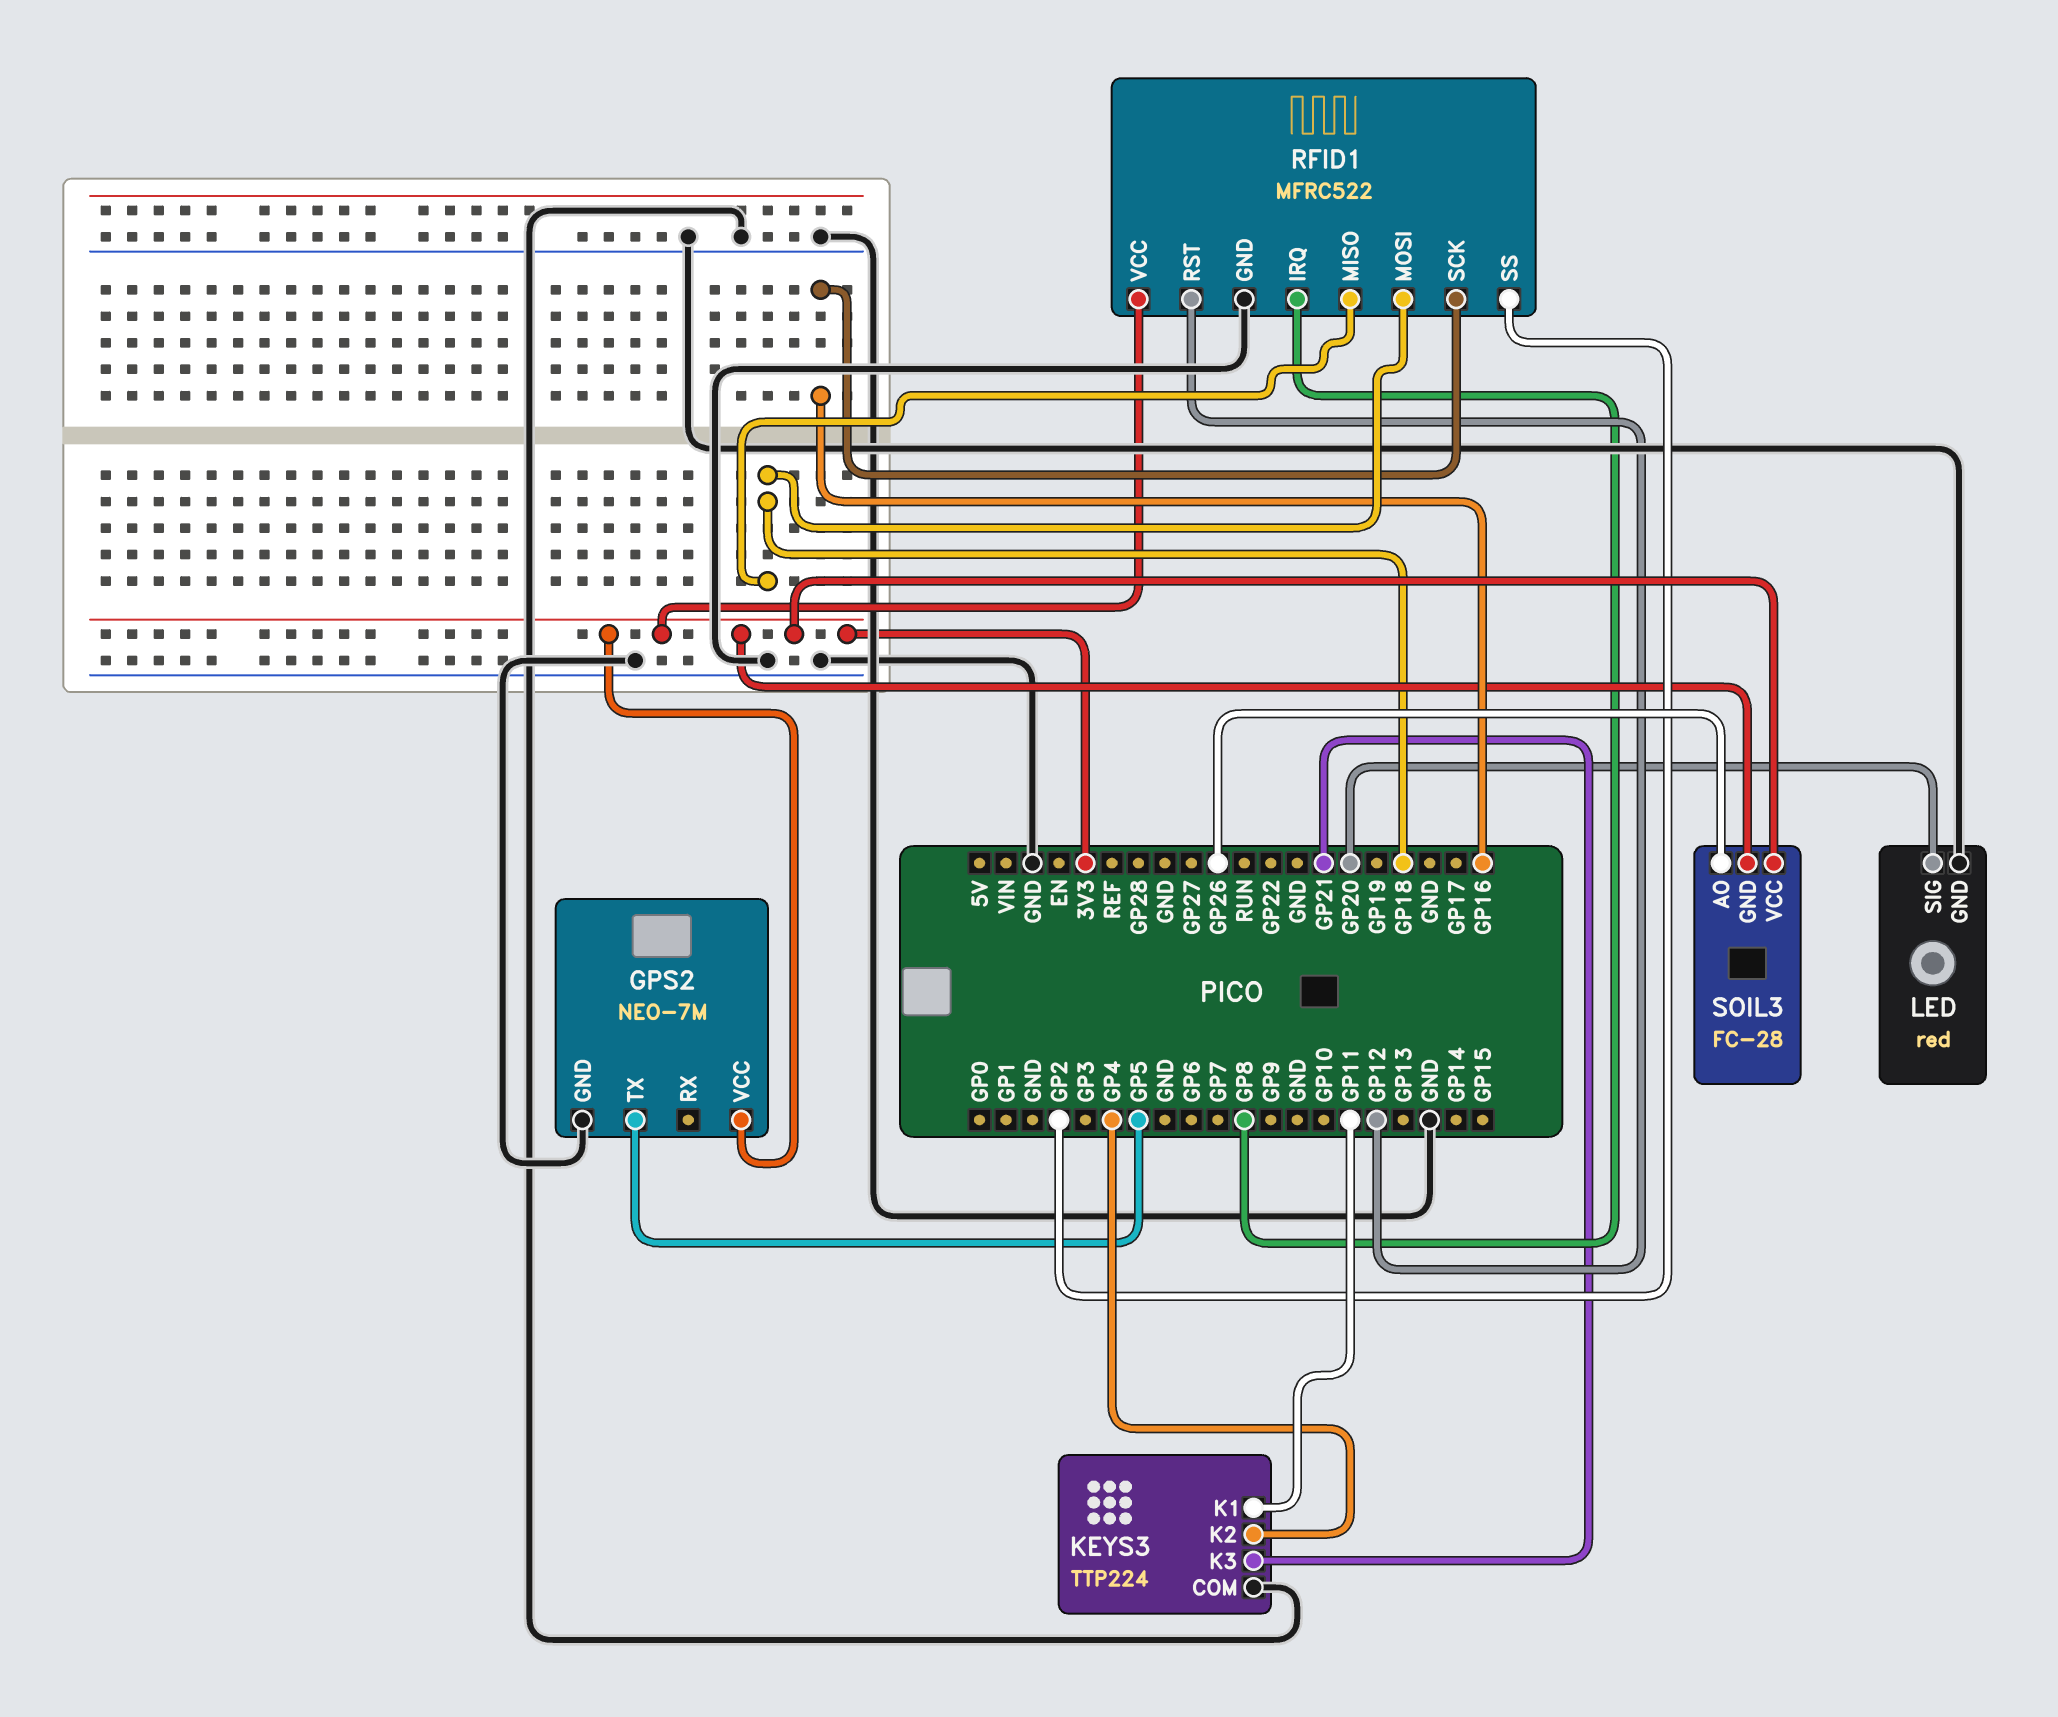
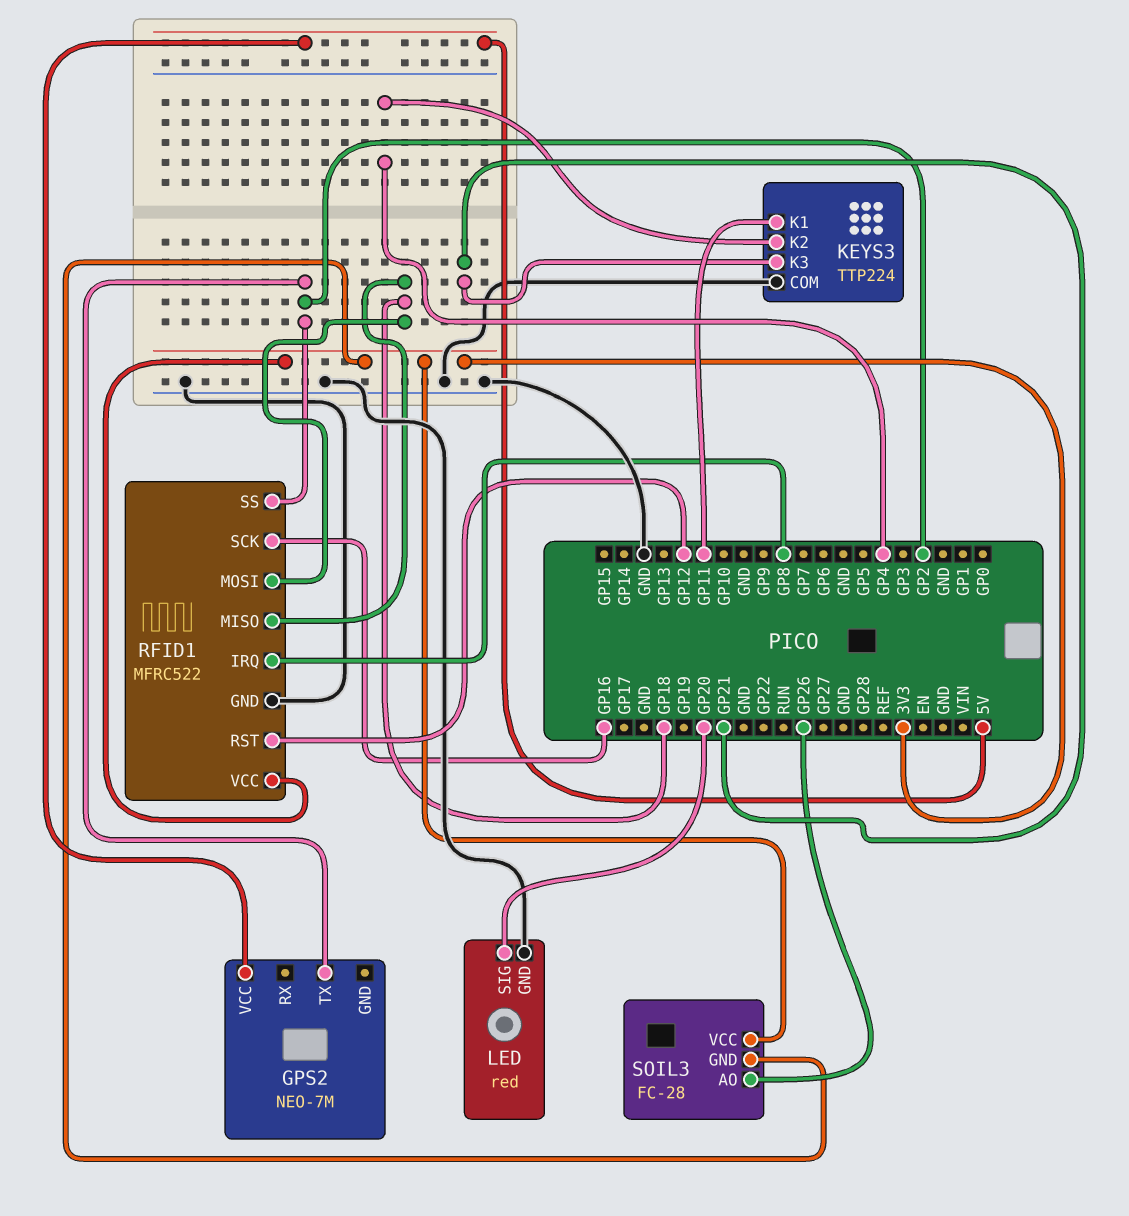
GPS2 pin GND: GND -> none
GPS2 pin TX: GP5 -> GP2
GPS2 pin VCC: 3V3 -> 5V

